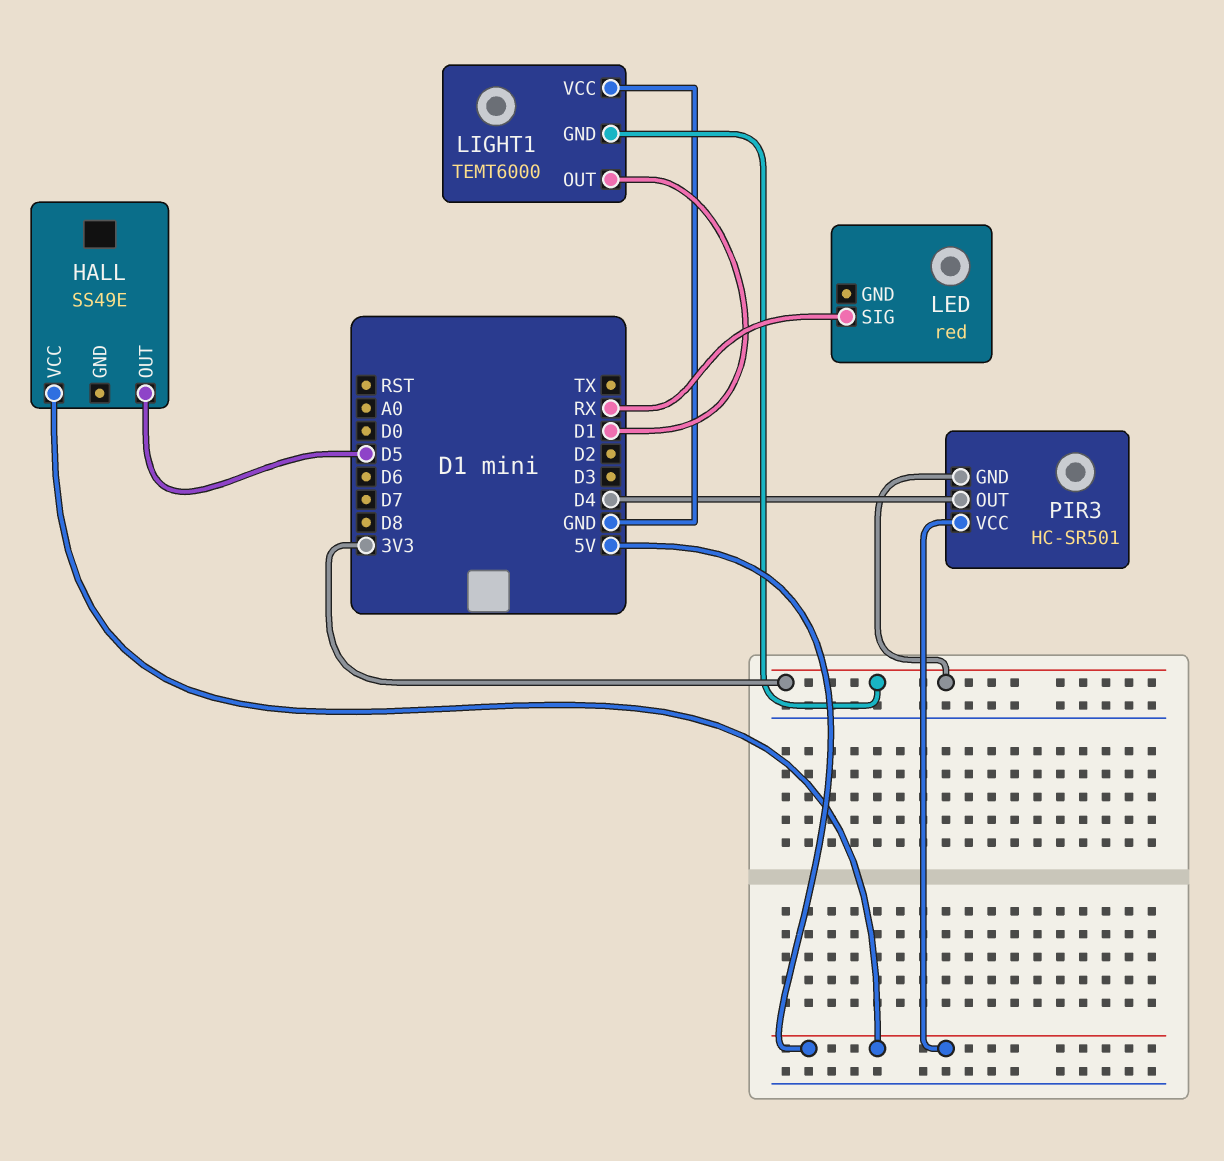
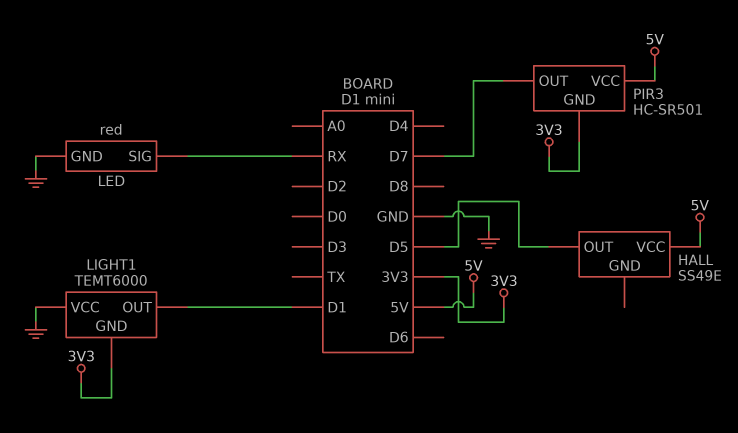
LED pin GND: none -> GND
PIR3 pin OUT: D4 -> D7

